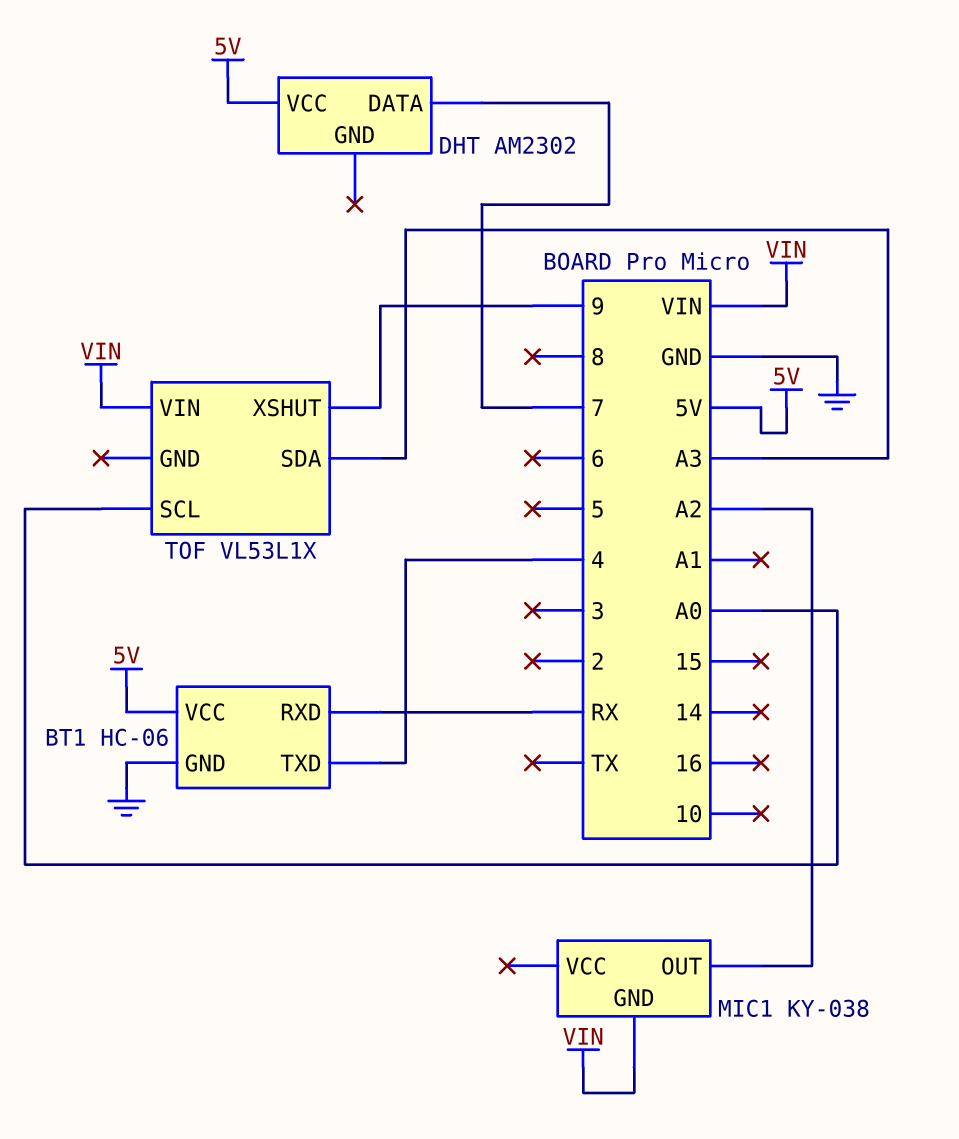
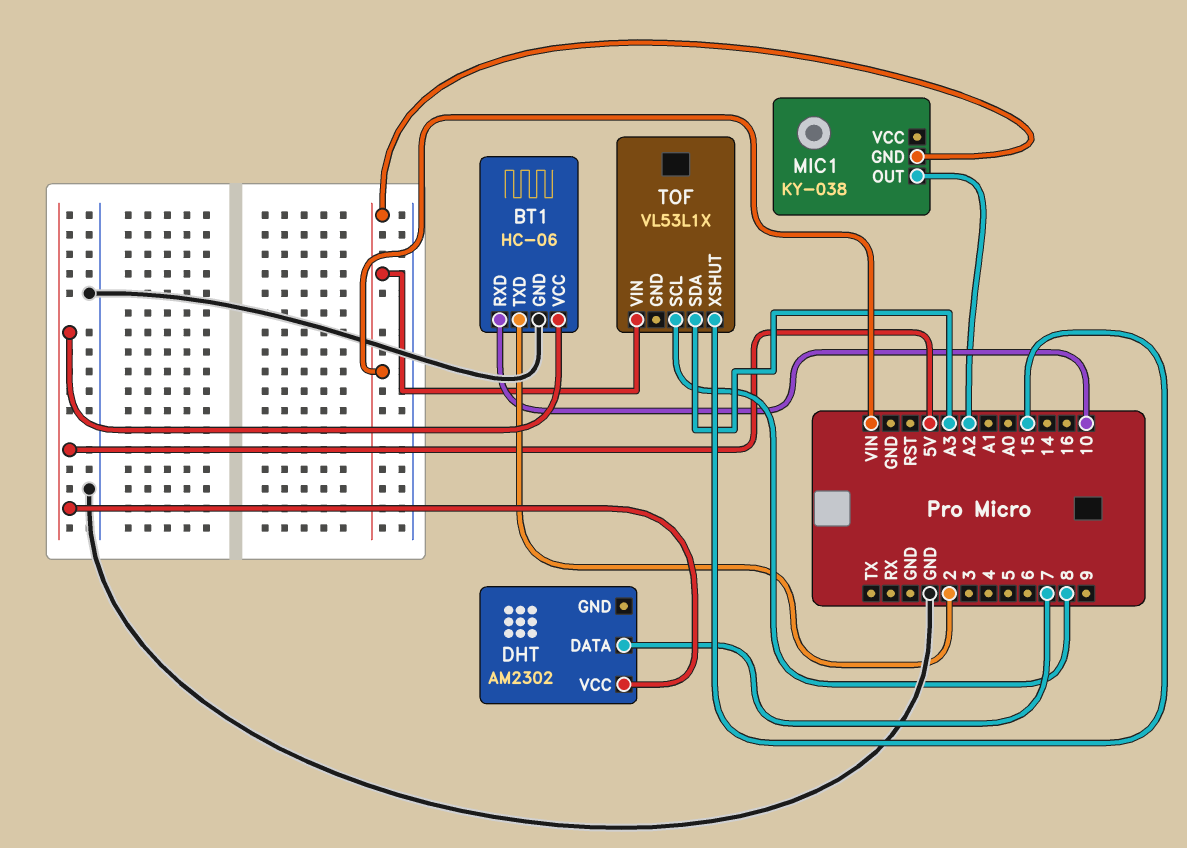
BT1 pin RXD: RX -> 10
BT1 pin TXD: 4 -> 2
TOF pin SCL: A0 -> 8
TOF pin XSHUT: 9 -> 15

